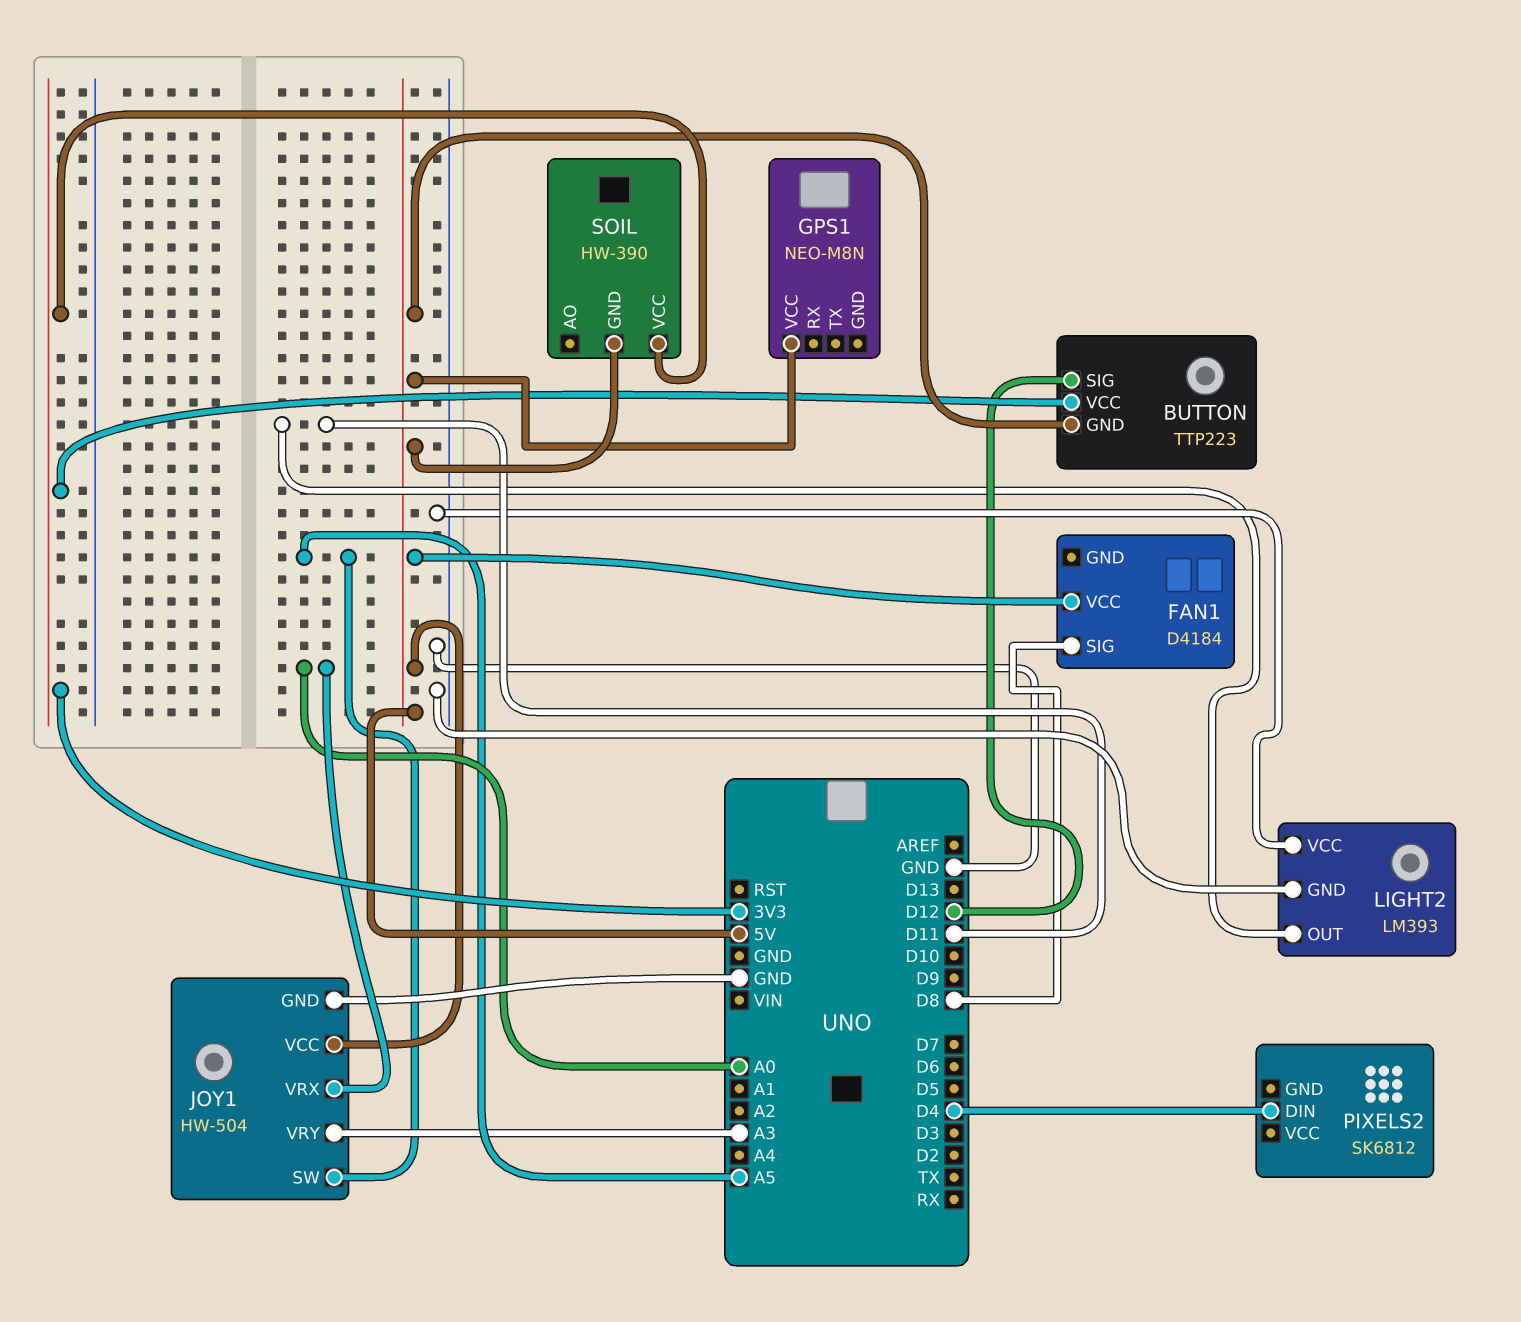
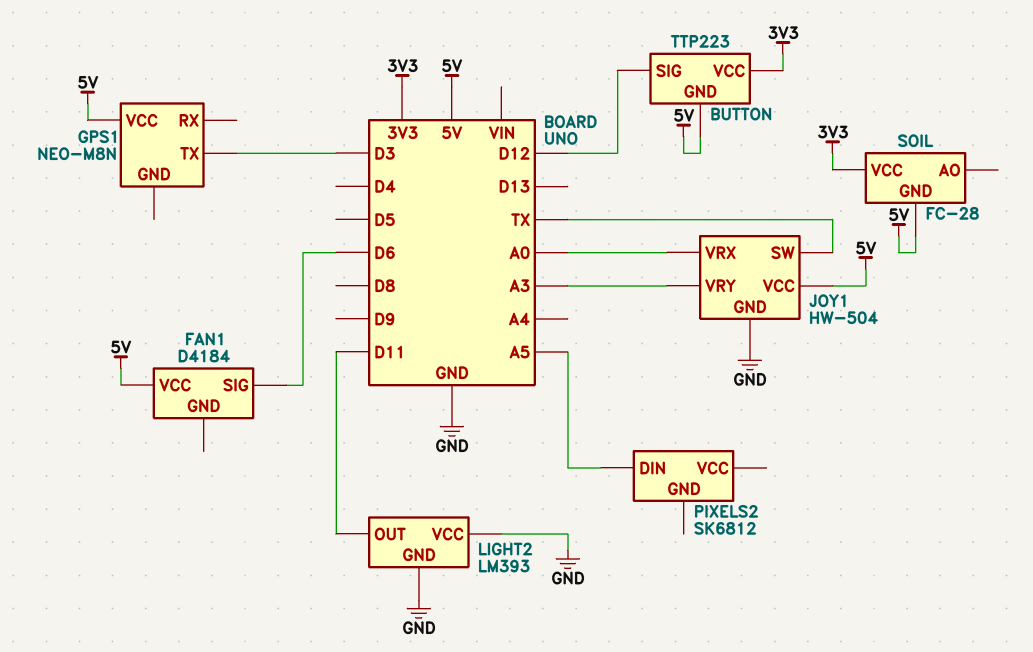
FAN1 pin SIG: D8 -> D6
GPS1 pin TX: none -> D3
JOY1 pin SW: A5 -> TX
PIXELS2 pin DIN: D4 -> A5
SOIL: HW-390 -> FC-28

